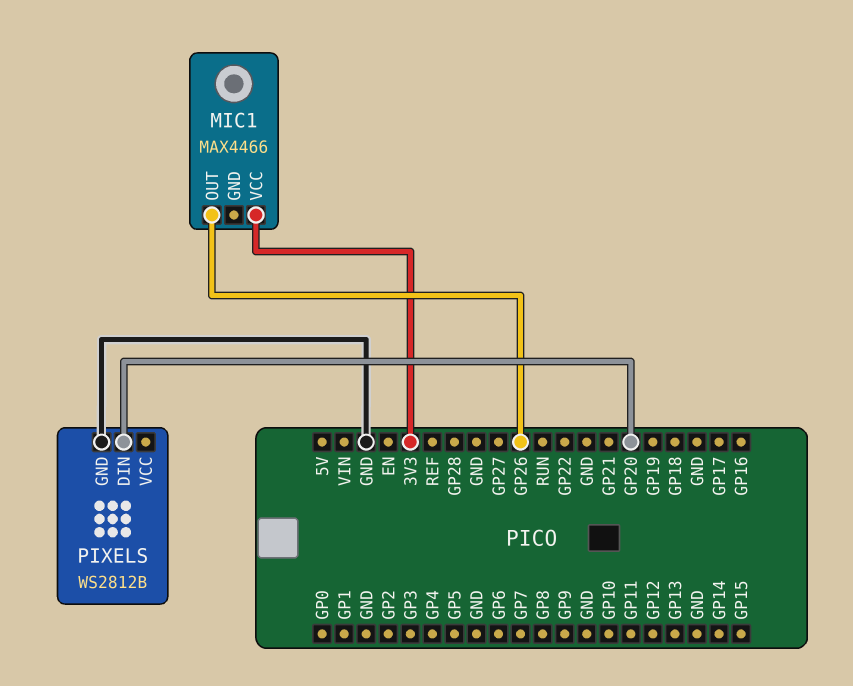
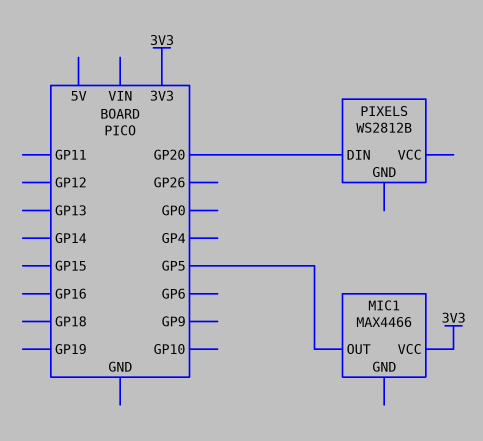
MIC1 pin OUT: GP26 -> GP5
PIXELS pin GND: GND -> none

